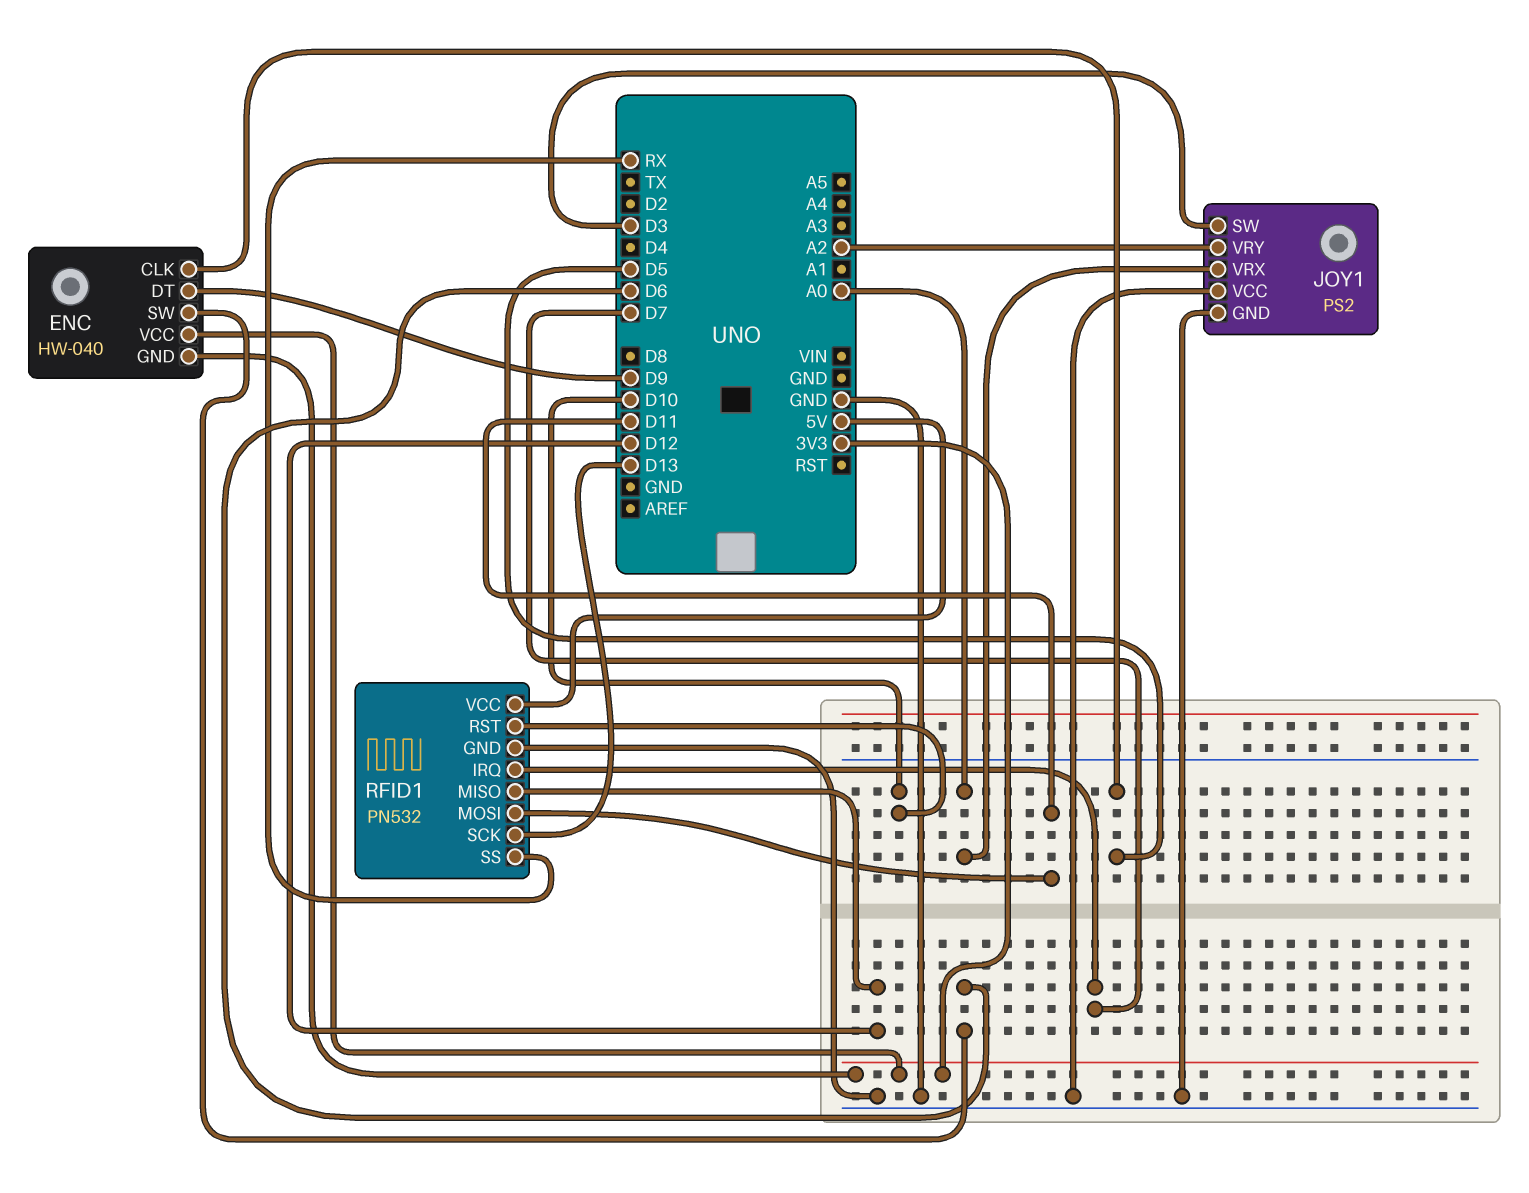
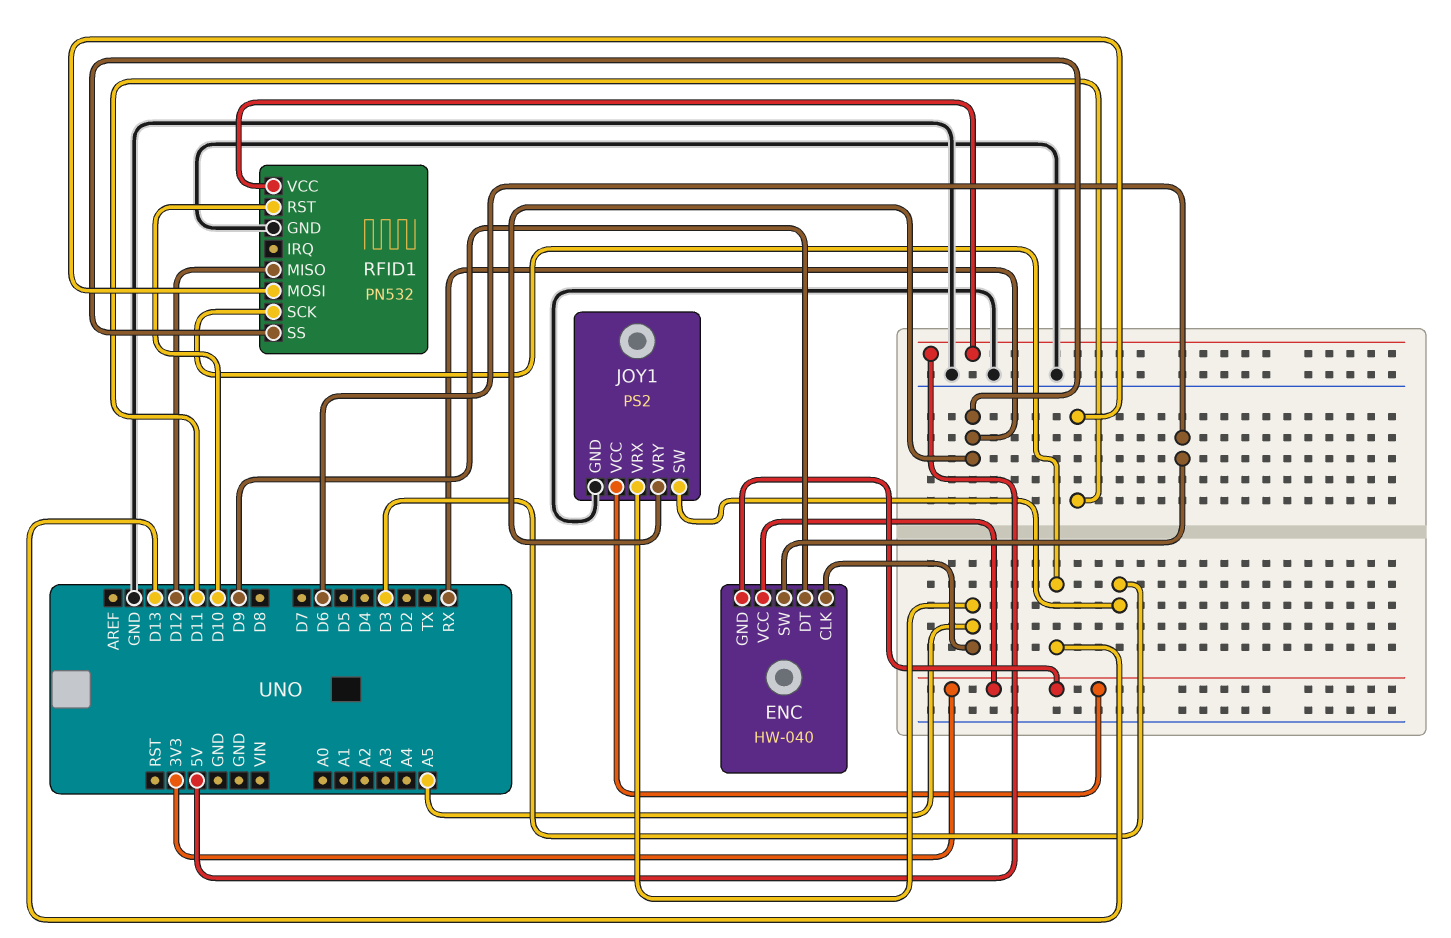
ENC pin CLK: D5 -> A5
JOY1 pin VCC: GND -> 3V3
JOY1 pin VRX: A0 -> A5
JOY1 pin VRY: A2 -> RX
RFID1 pin IRQ: D7 -> none

